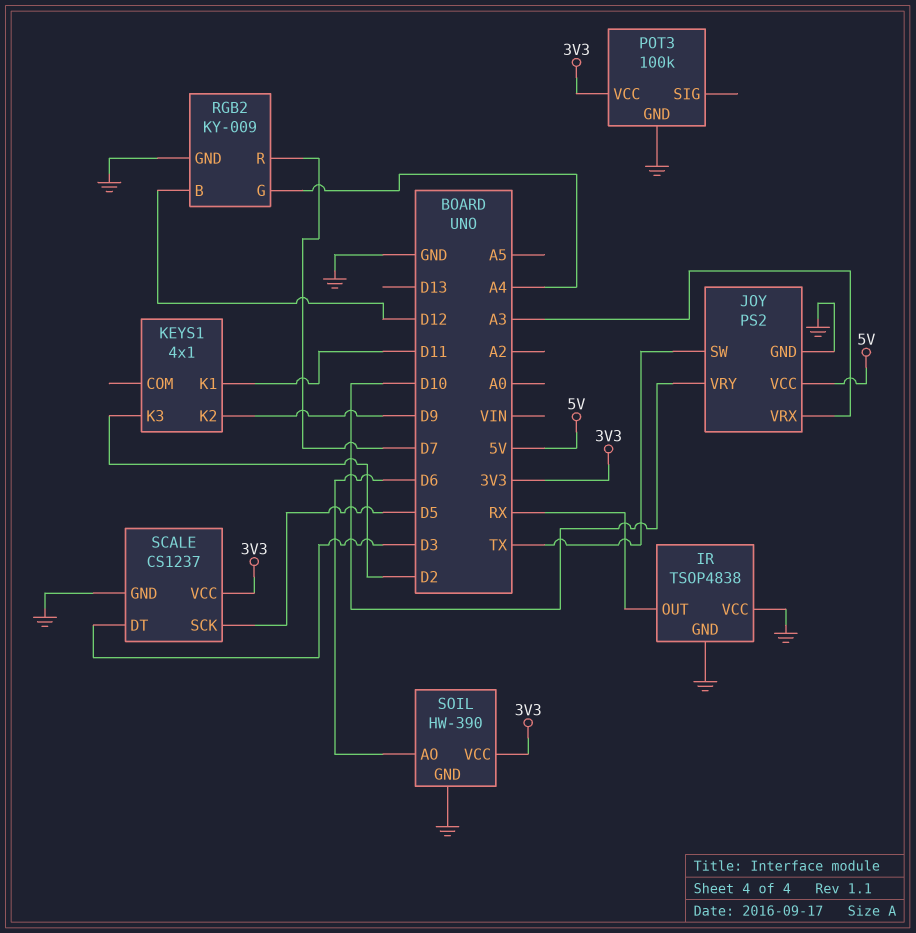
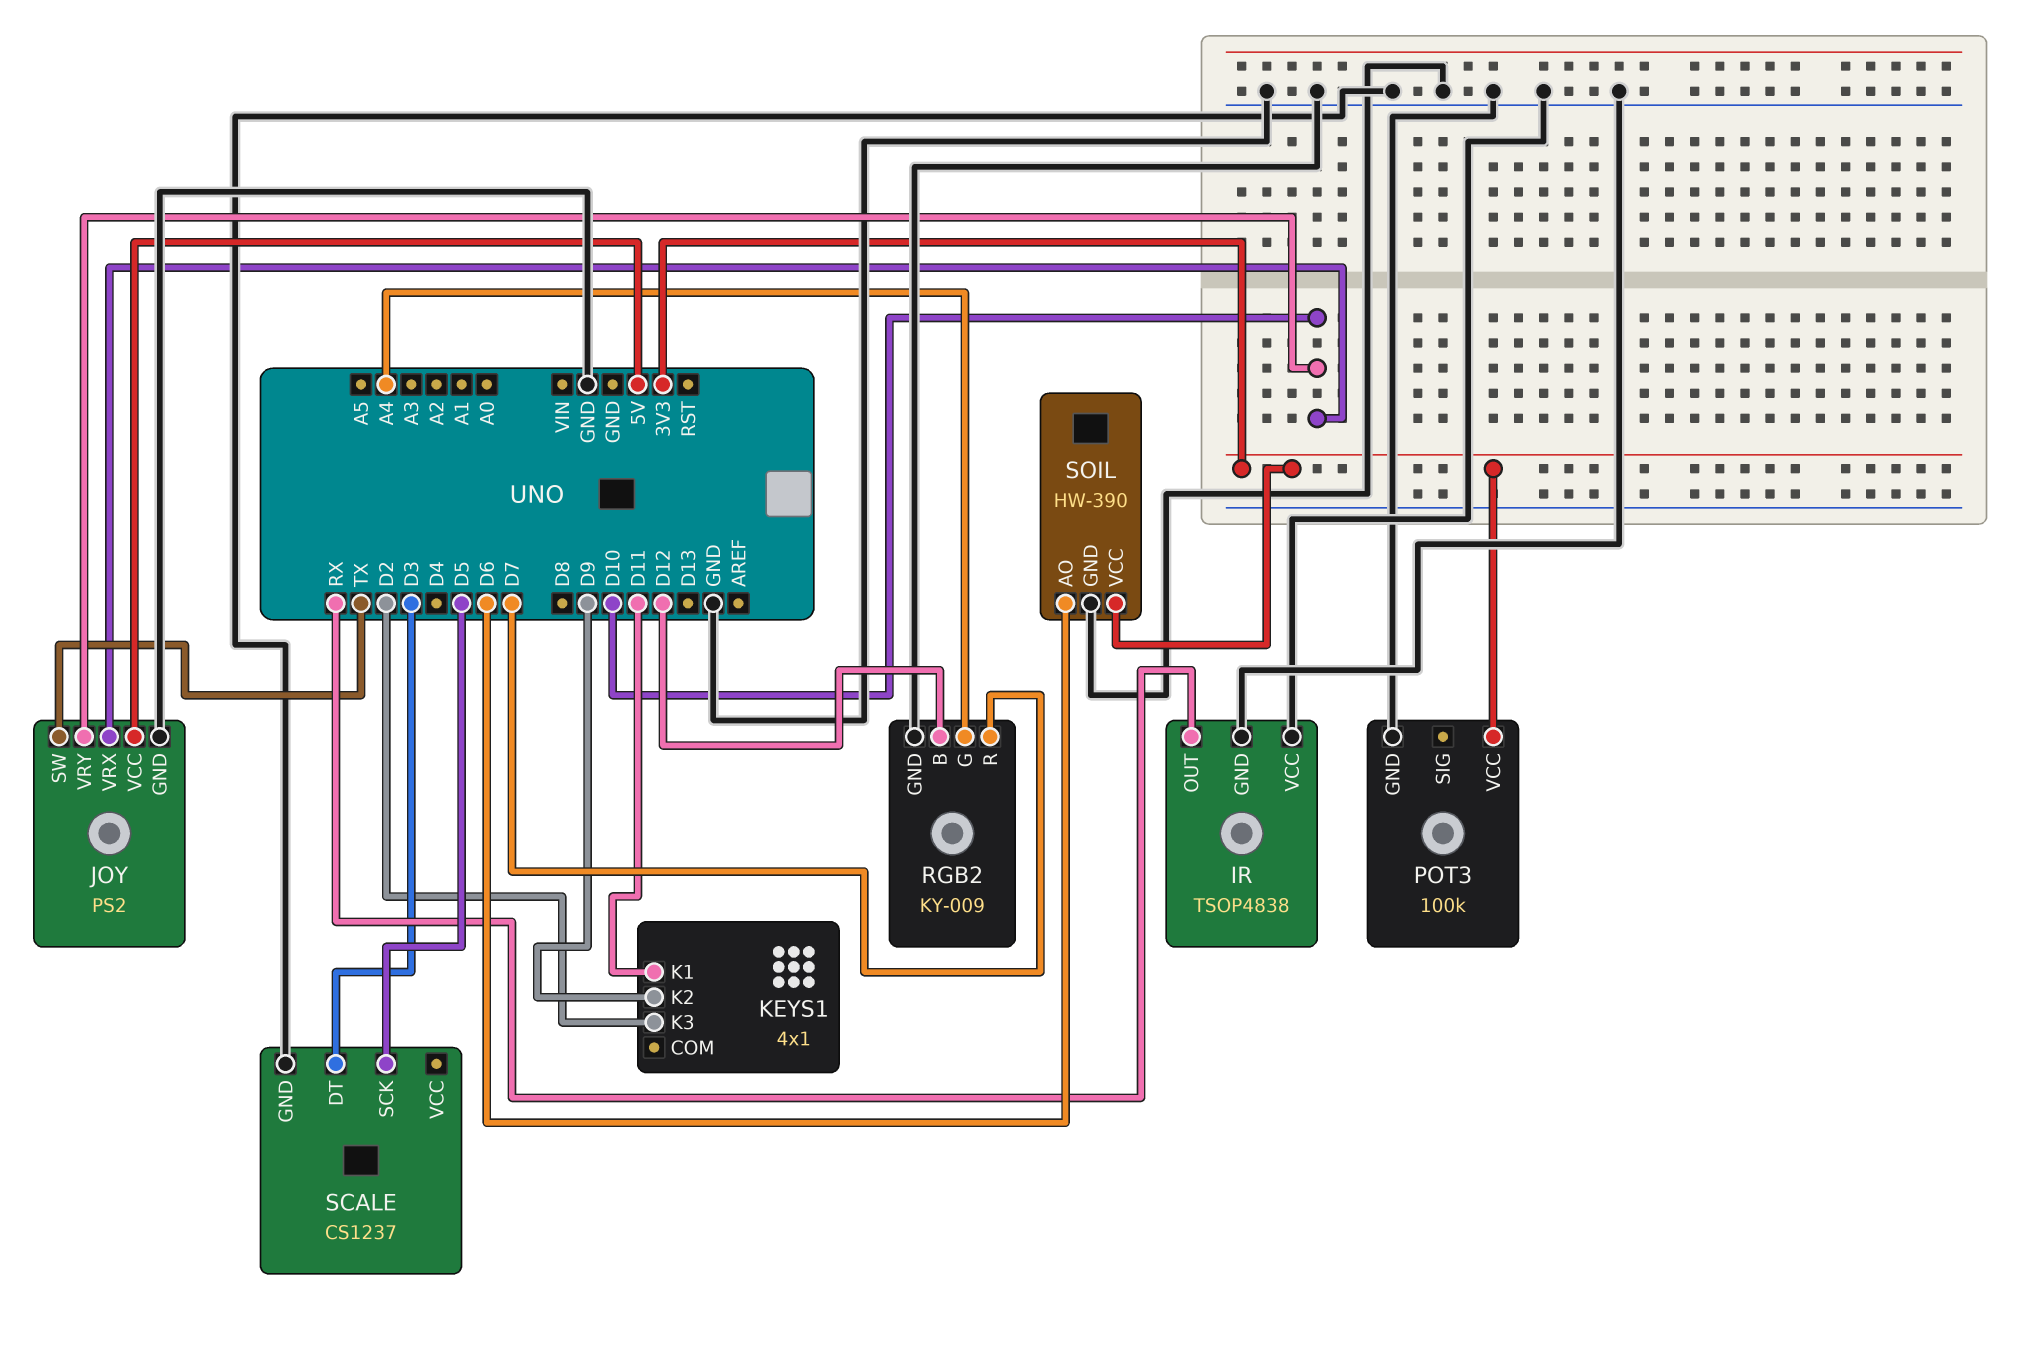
JOY pin VRX: A3 -> D10
SCALE pin VCC: 3V3 -> none

